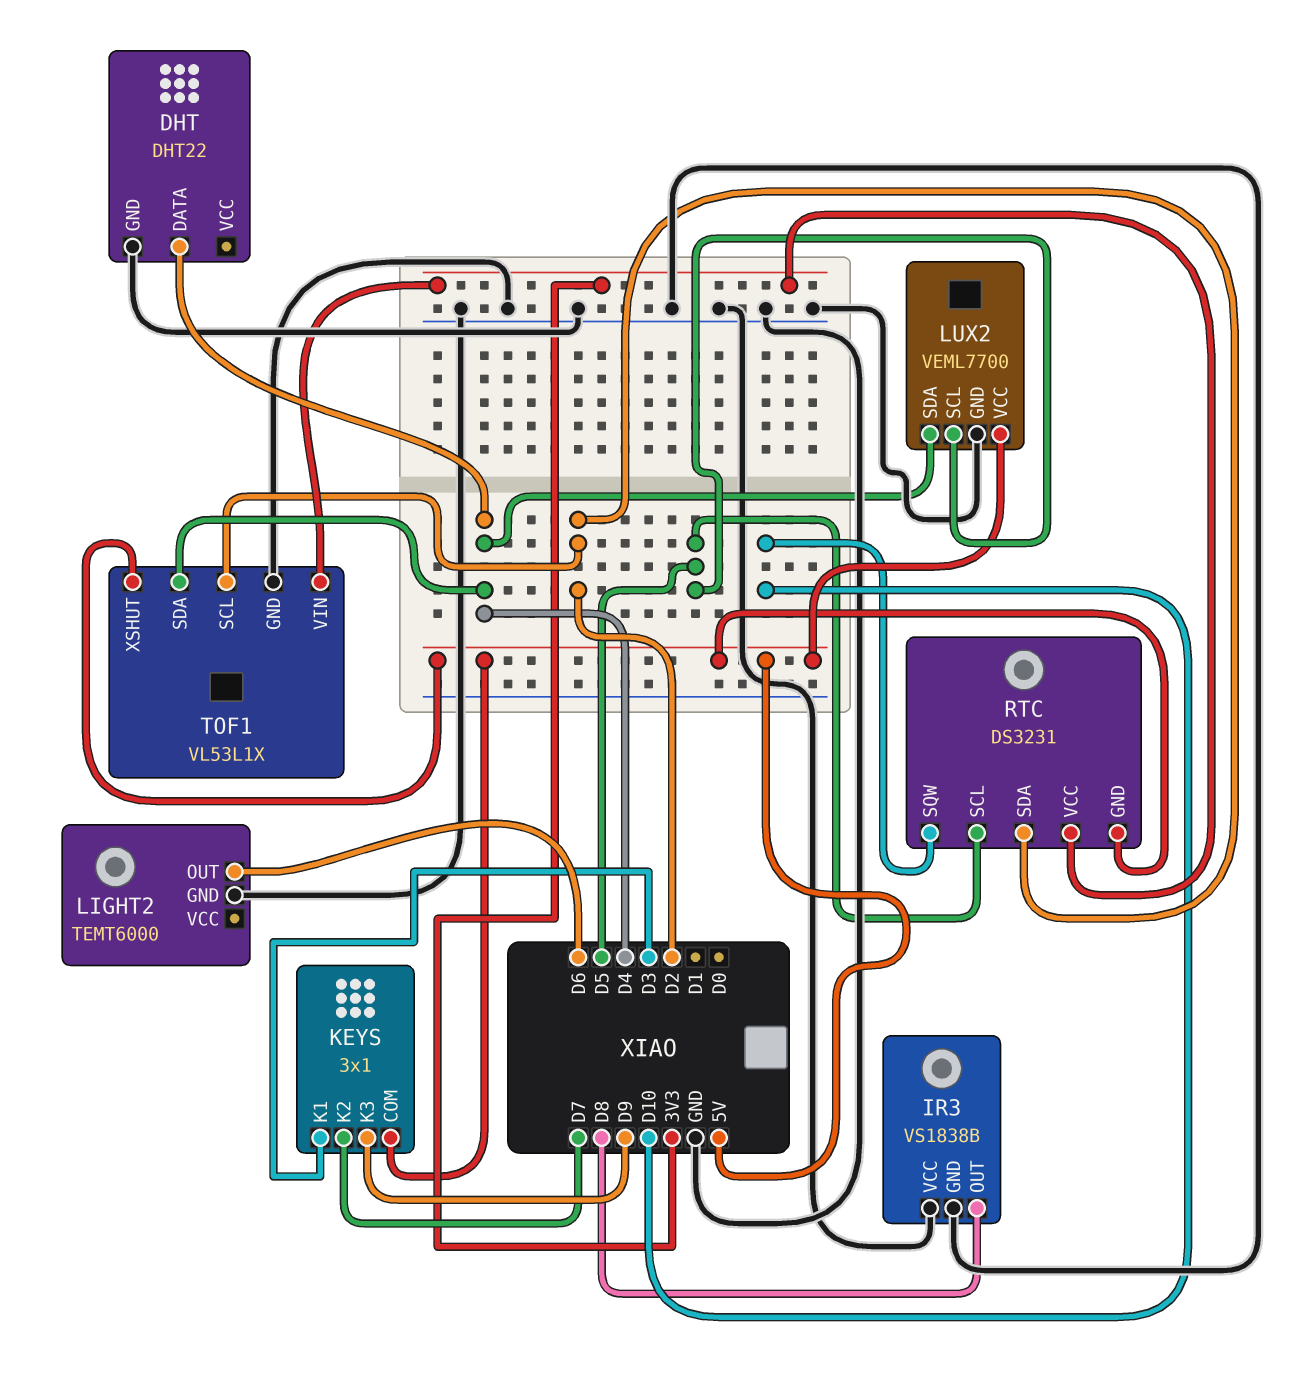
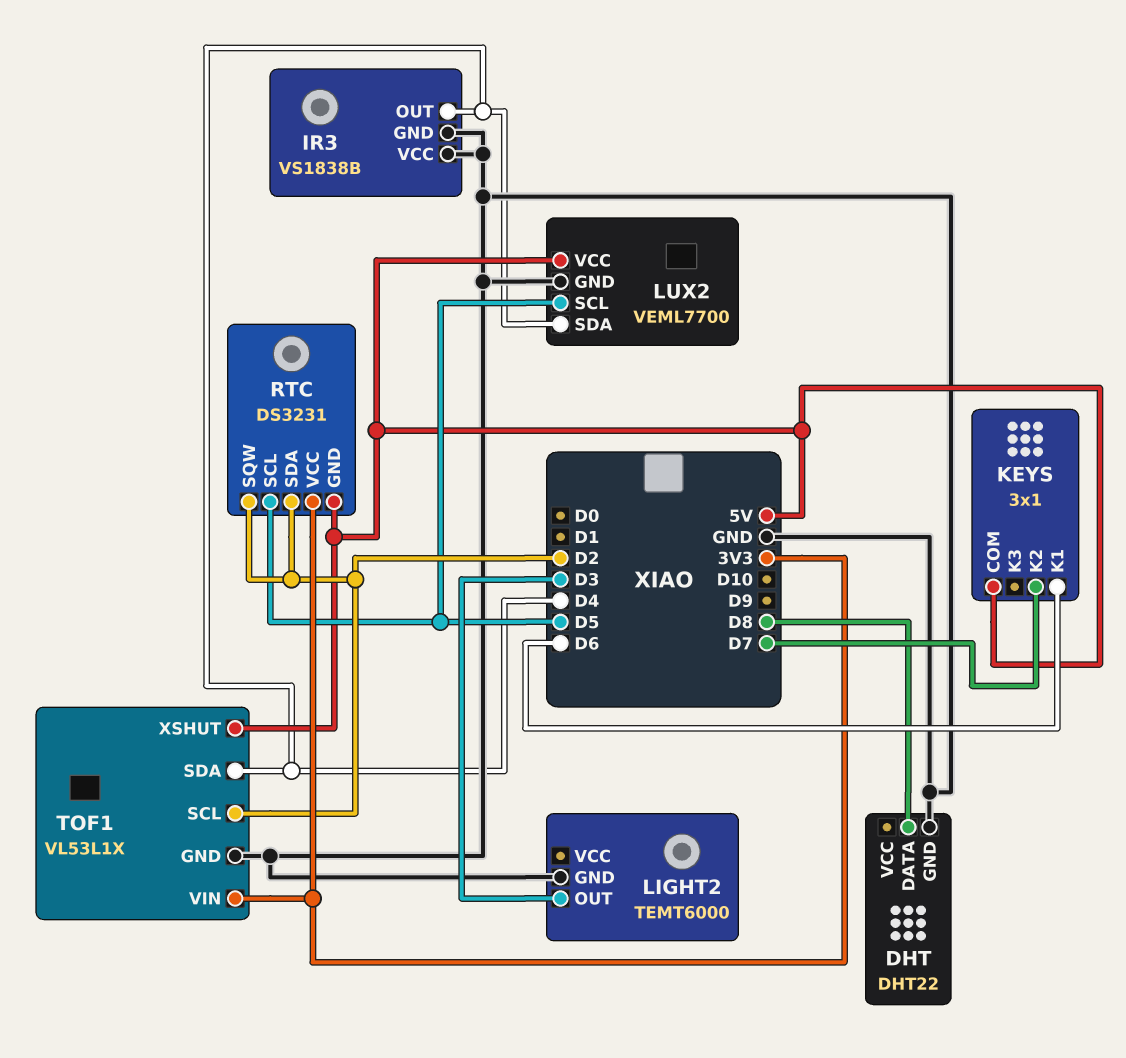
DHT pin DATA: D4 -> D8
IR3 pin OUT: D8 -> D4
KEYS pin K1: D3 -> D6
KEYS pin K3: D9 -> none
LIGHT2 pin OUT: D6 -> D3
RTC pin SQW: D10 -> D2

